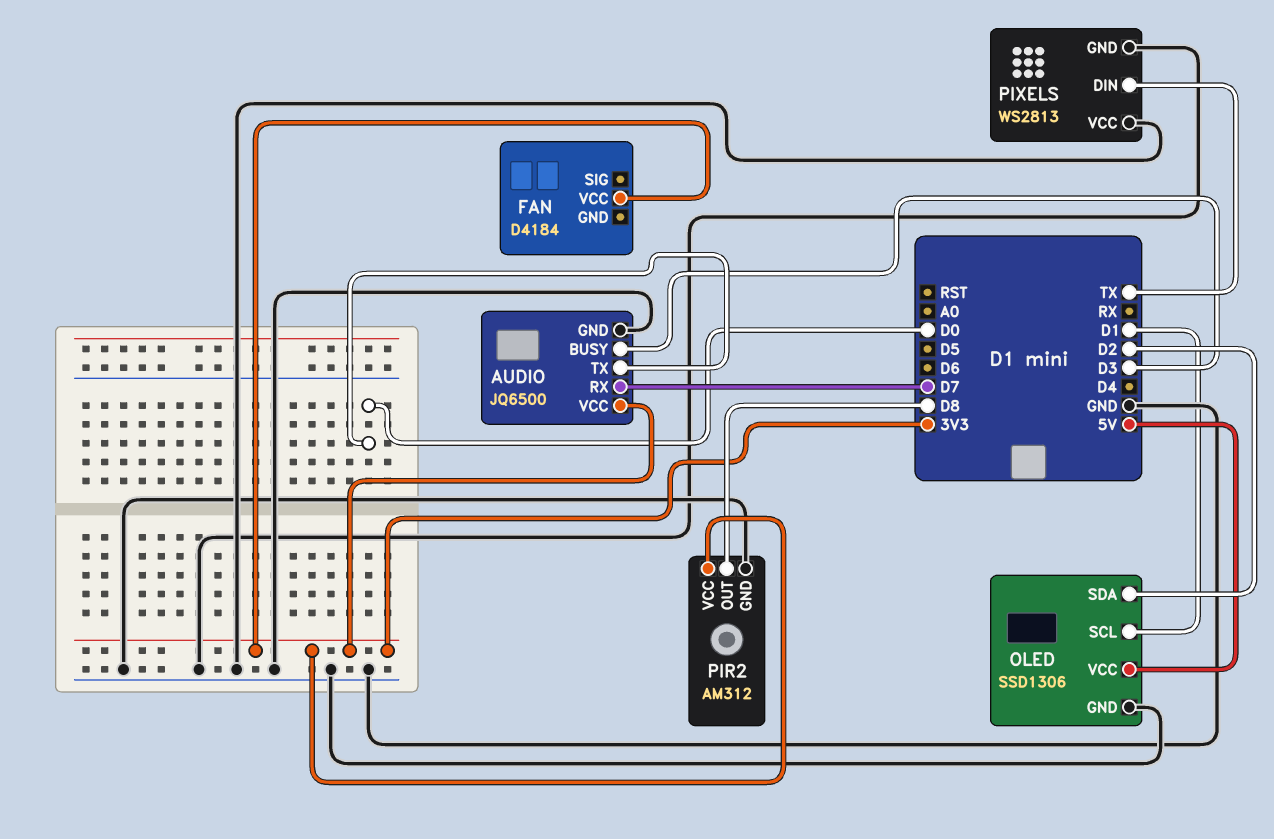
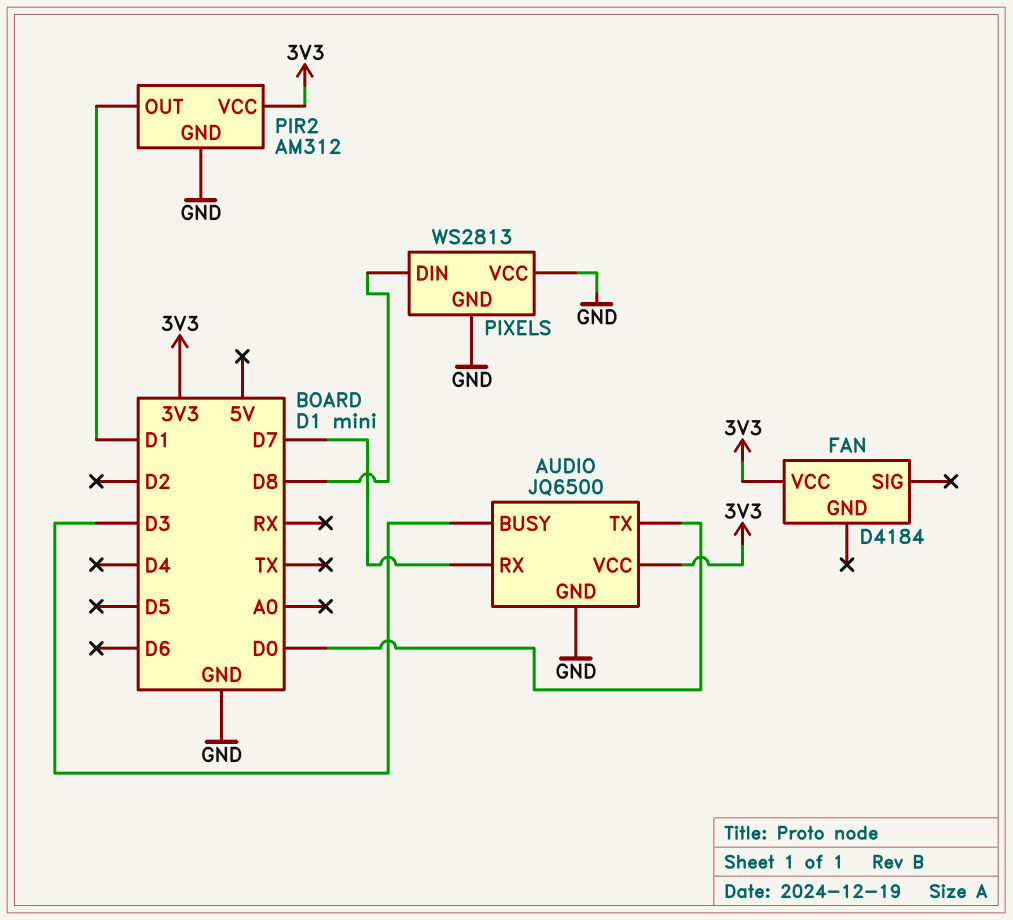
OLED: SSD1306 -> none
OLED pin GND: GND -> none
OLED pin SCL: D1 -> none
OLED pin SDA: D2 -> none
OLED pin VCC: 5V -> none
PIR2 pin OUT: D8 -> D1
PIXELS pin DIN: TX -> D8

